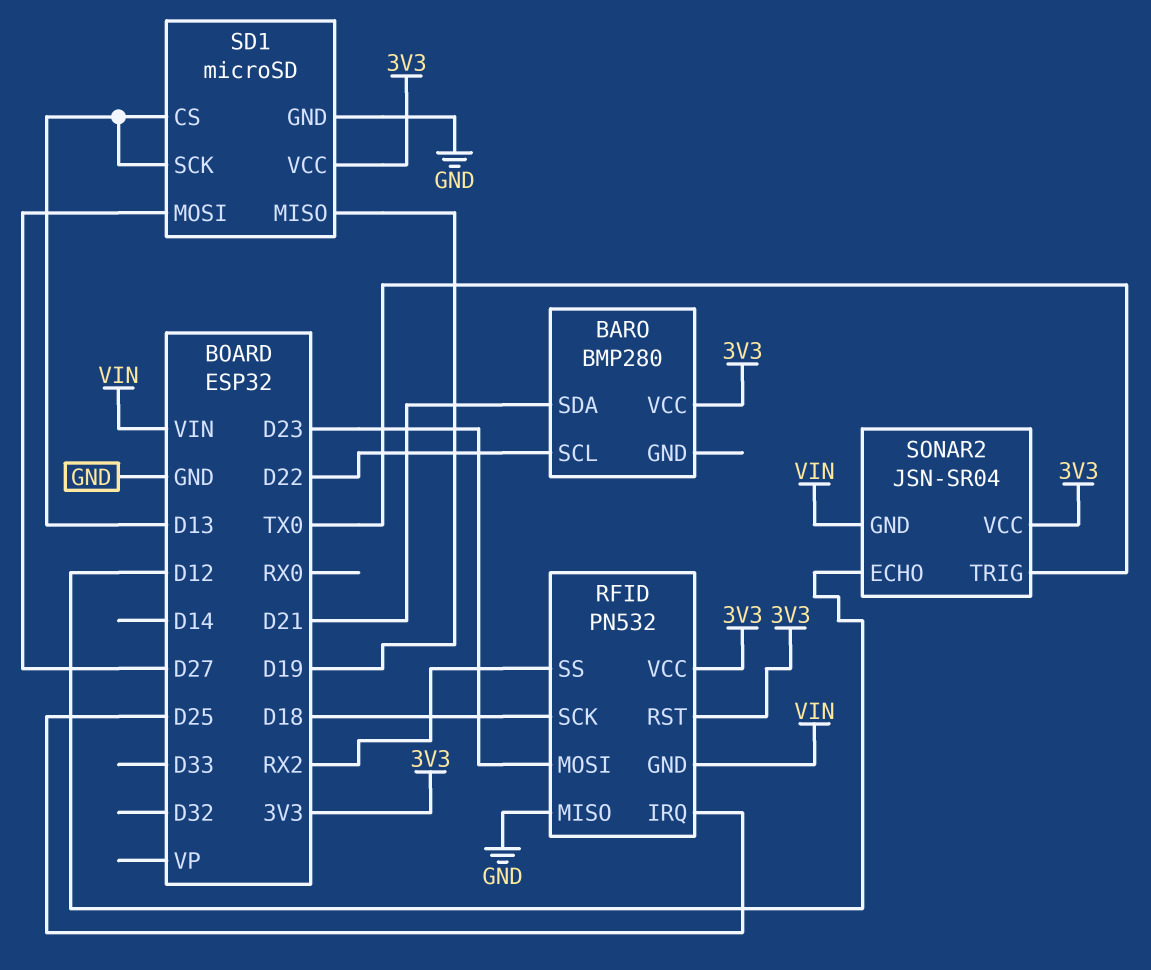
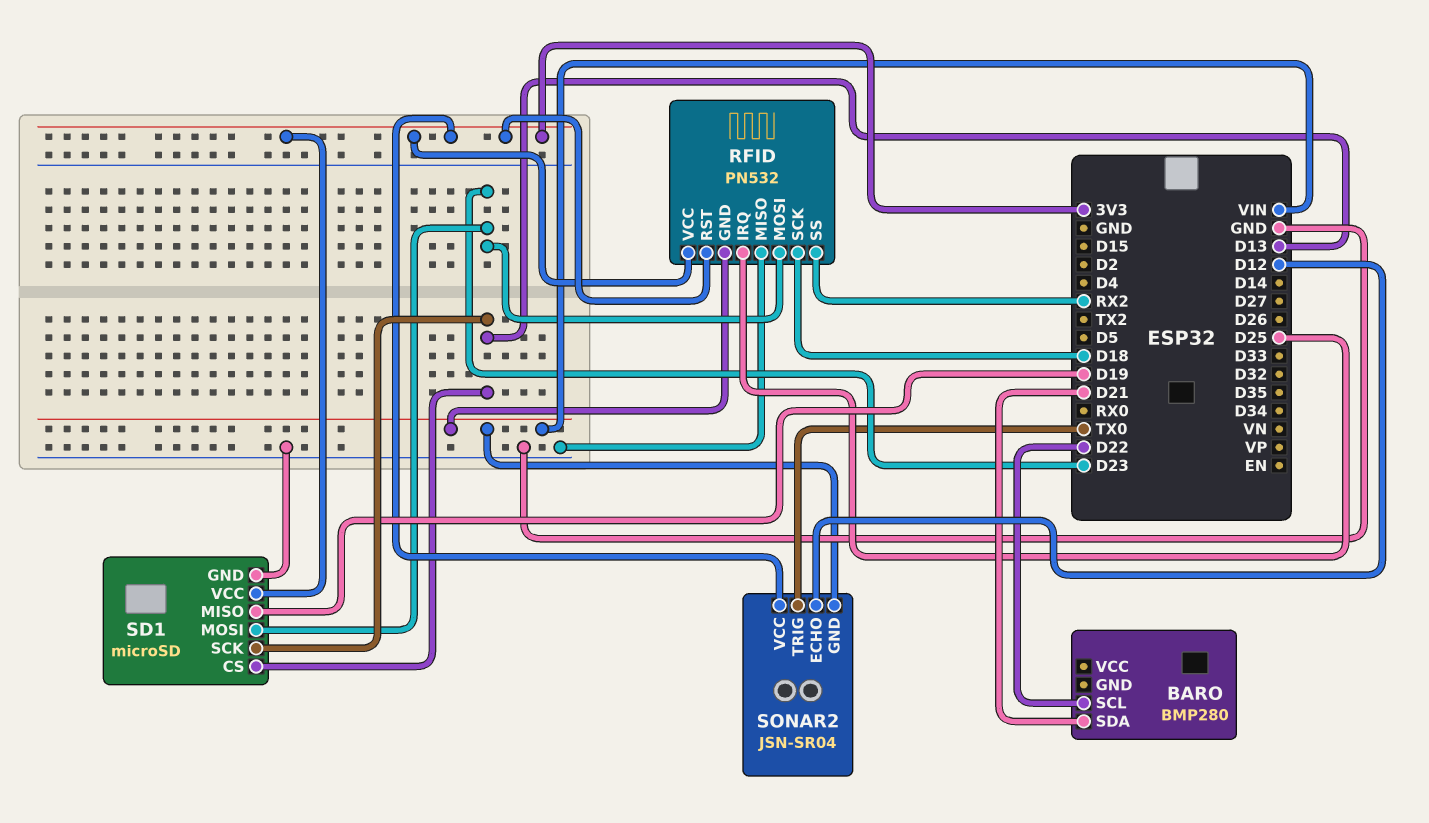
BARO pin VCC: 3V3 -> none
SD1 pin MOSI: D27 -> D23

